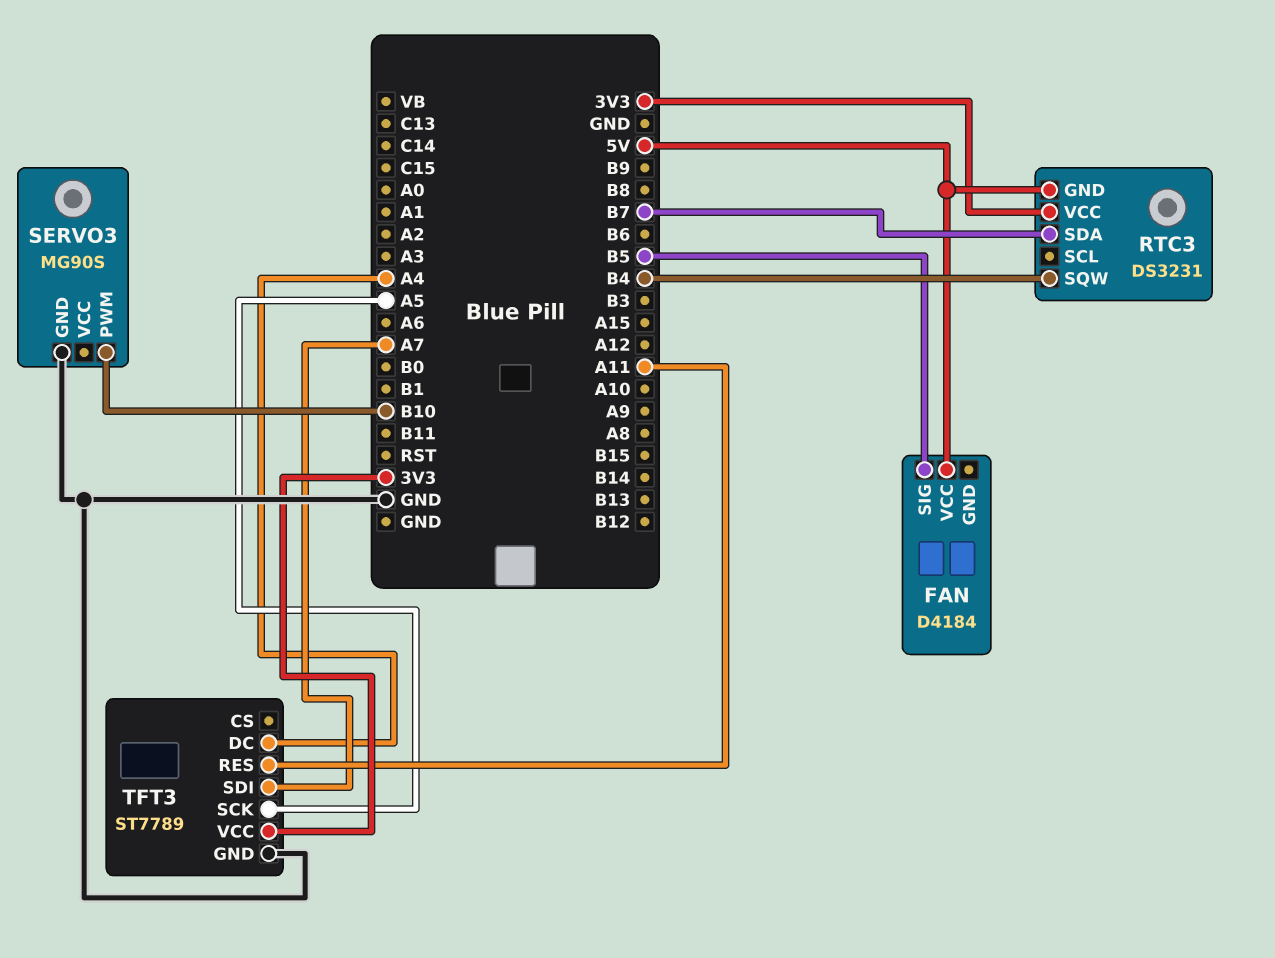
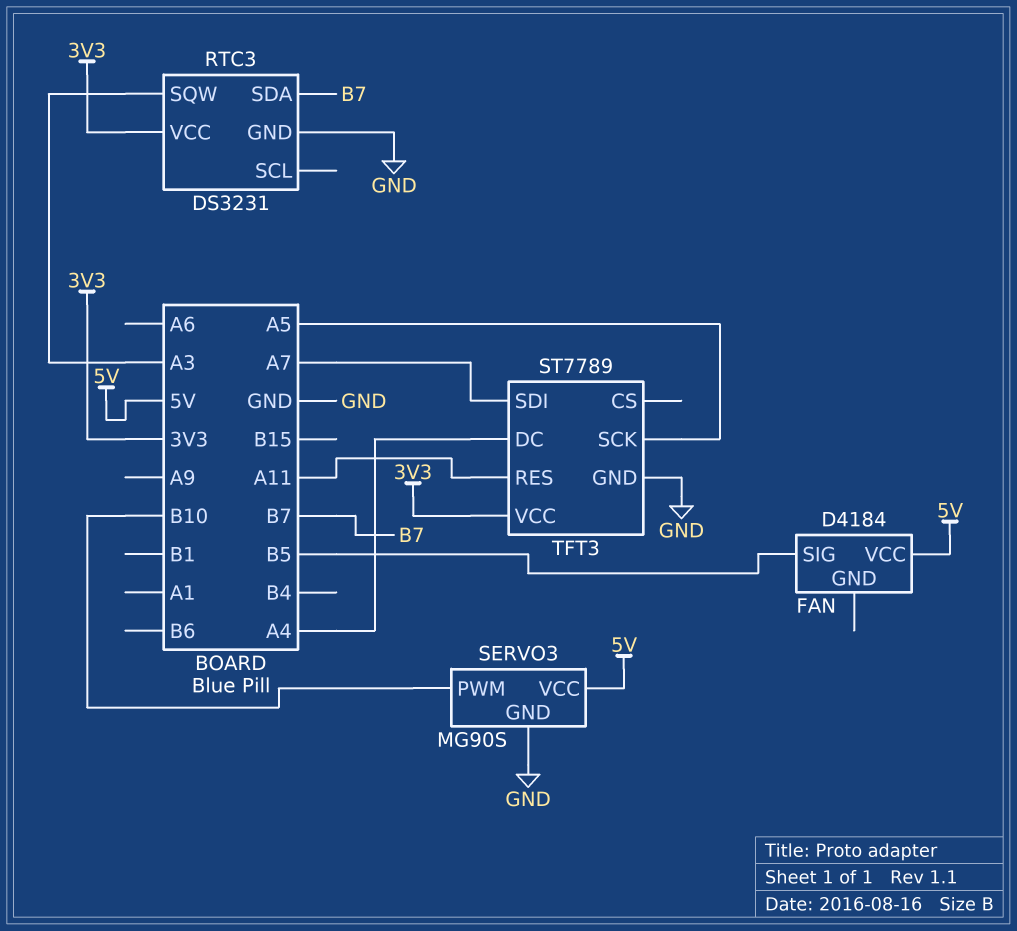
RTC3 pin GND: 5V -> GND
RTC3 pin SQW: B4 -> A3
SERVO3 pin VCC: none -> 5V

